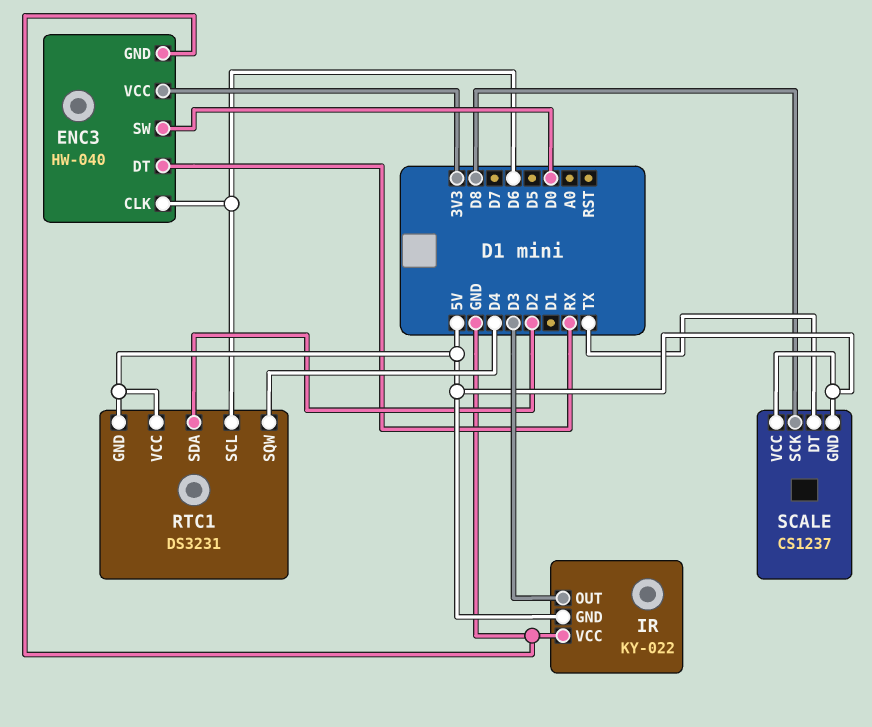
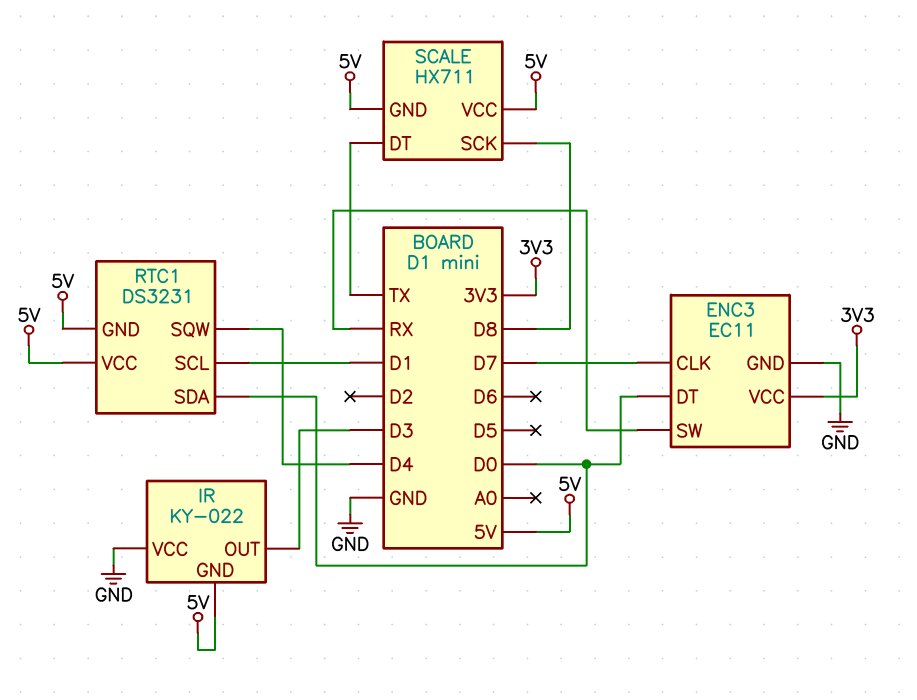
ENC3: HW-040 -> EC11
ENC3 pin CLK: D6 -> D7
ENC3 pin DT: RX -> D0
ENC3 pin SW: D0 -> RX
RTC1 pin SCL: D6 -> D1
RTC1 pin SDA: D2 -> D0
SCALE: CS1237 -> HX711

